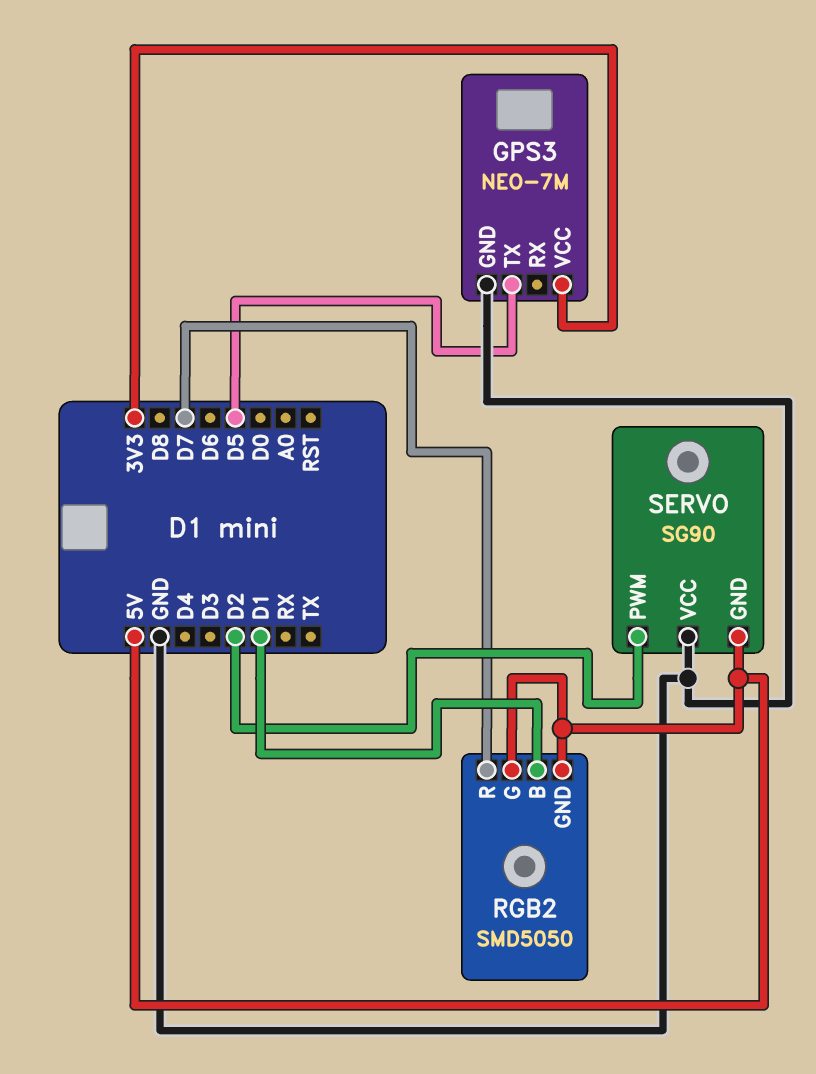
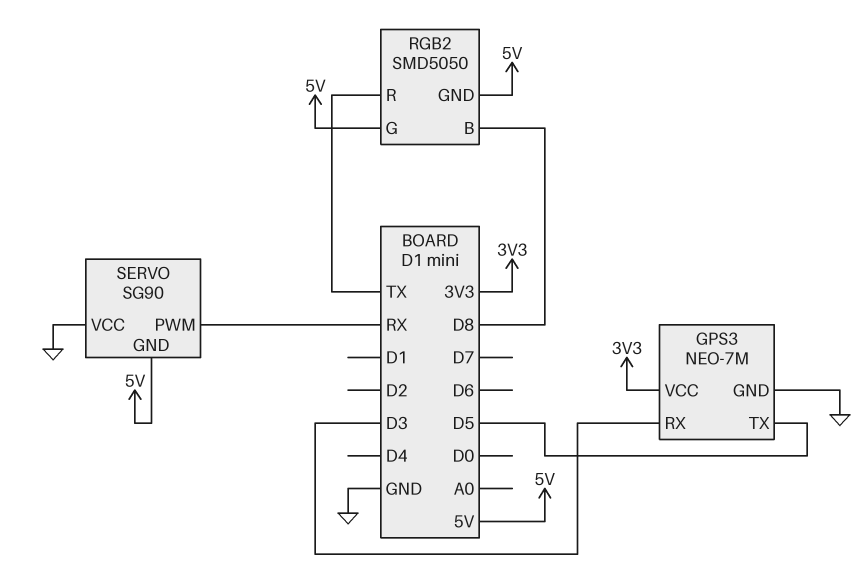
GPS3 pin RX: none -> D3
RGB2 pin B: D1 -> D8
RGB2 pin R: D7 -> TX
SERVO pin PWM: D2 -> RX

